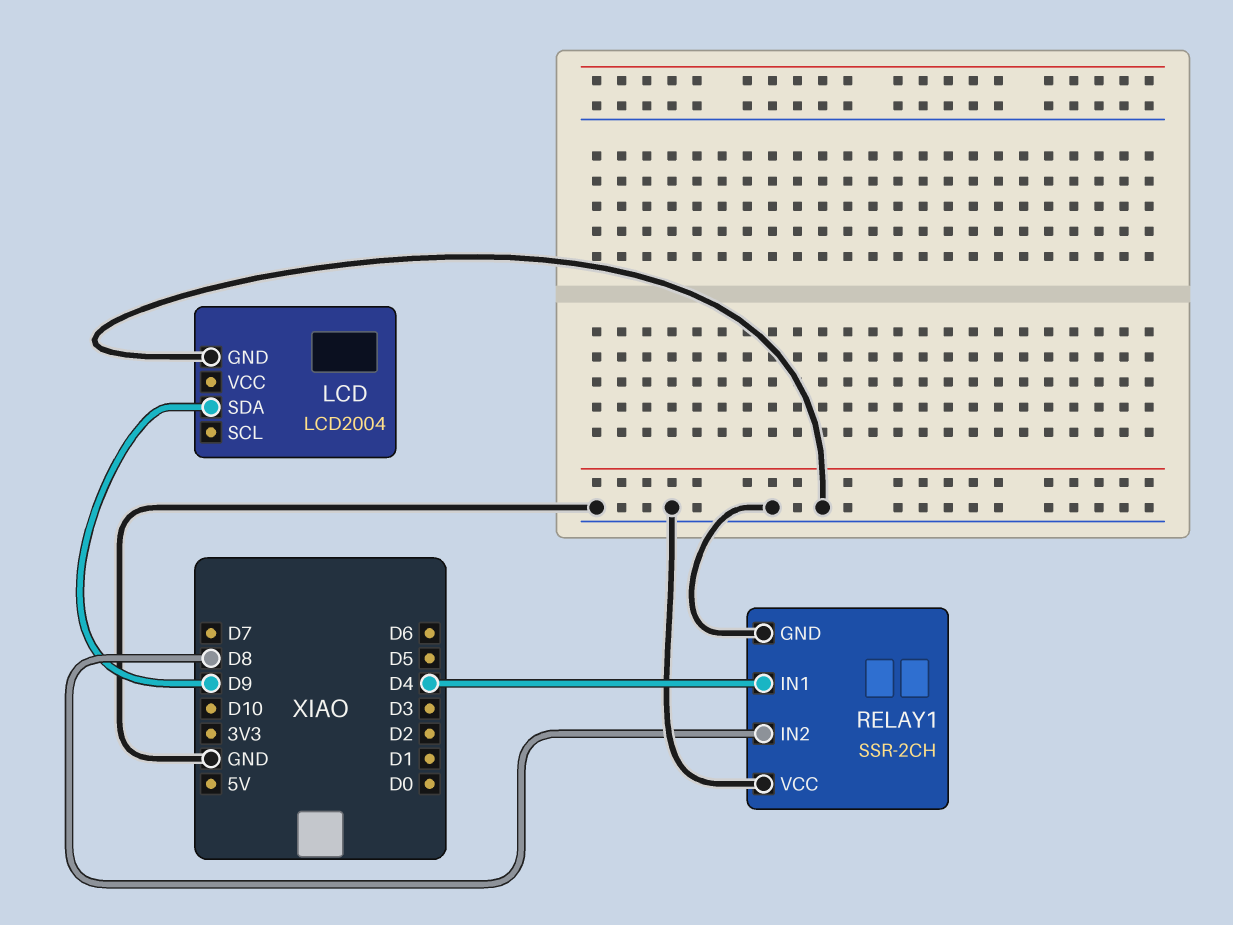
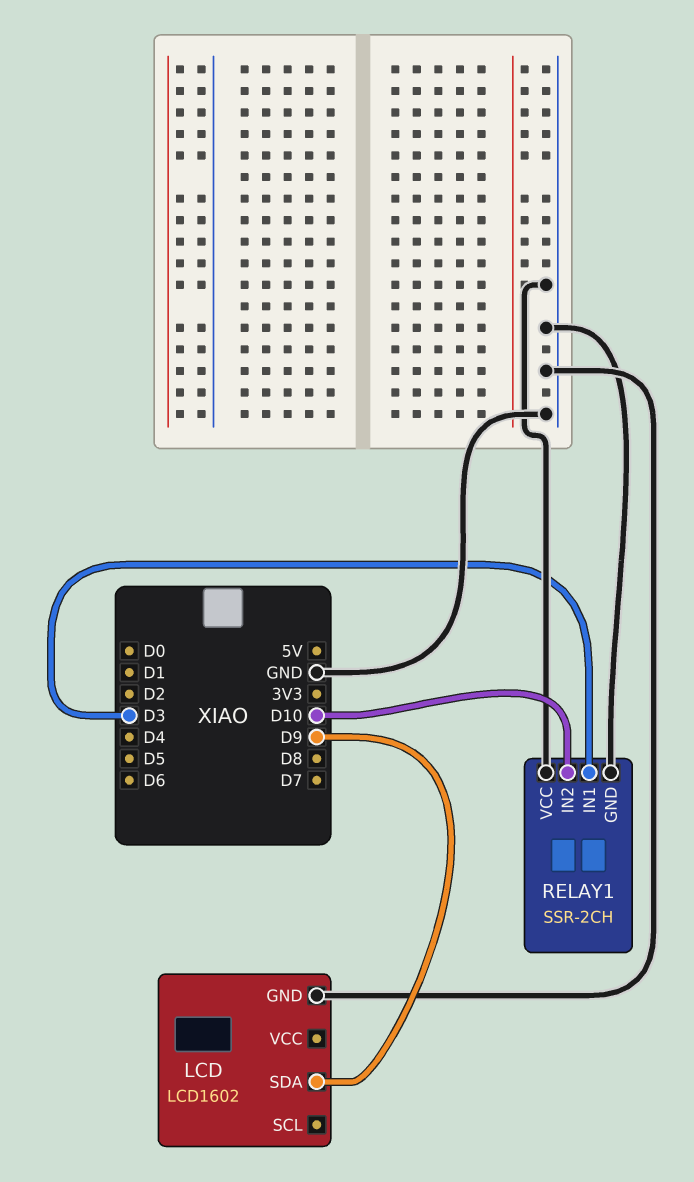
LCD: LCD2004 -> LCD1602
RELAY1 pin IN1: D4 -> D3
RELAY1 pin IN2: D8 -> D10

